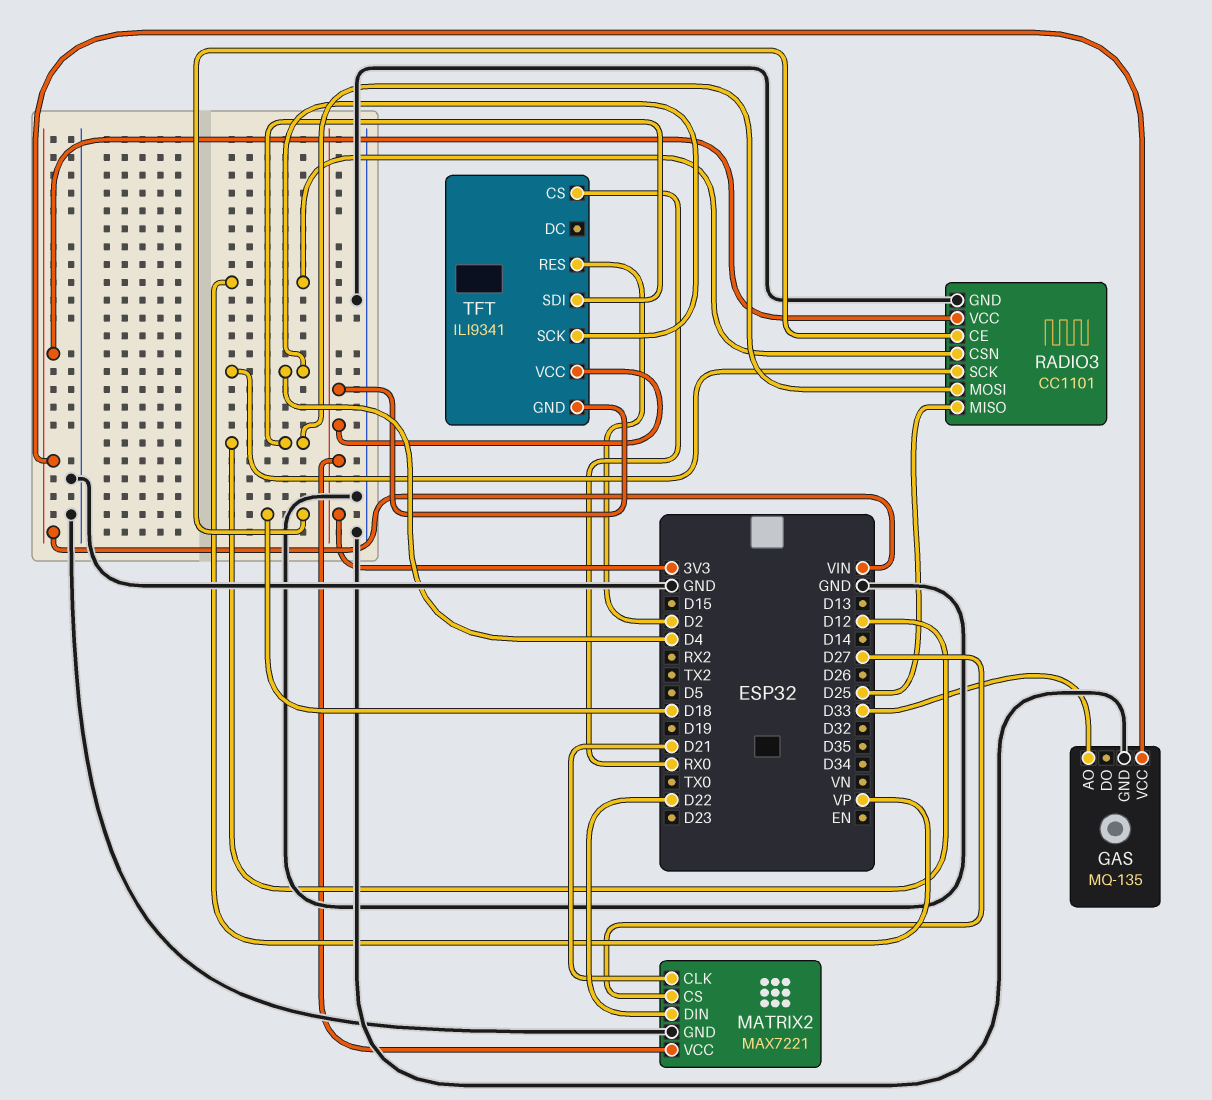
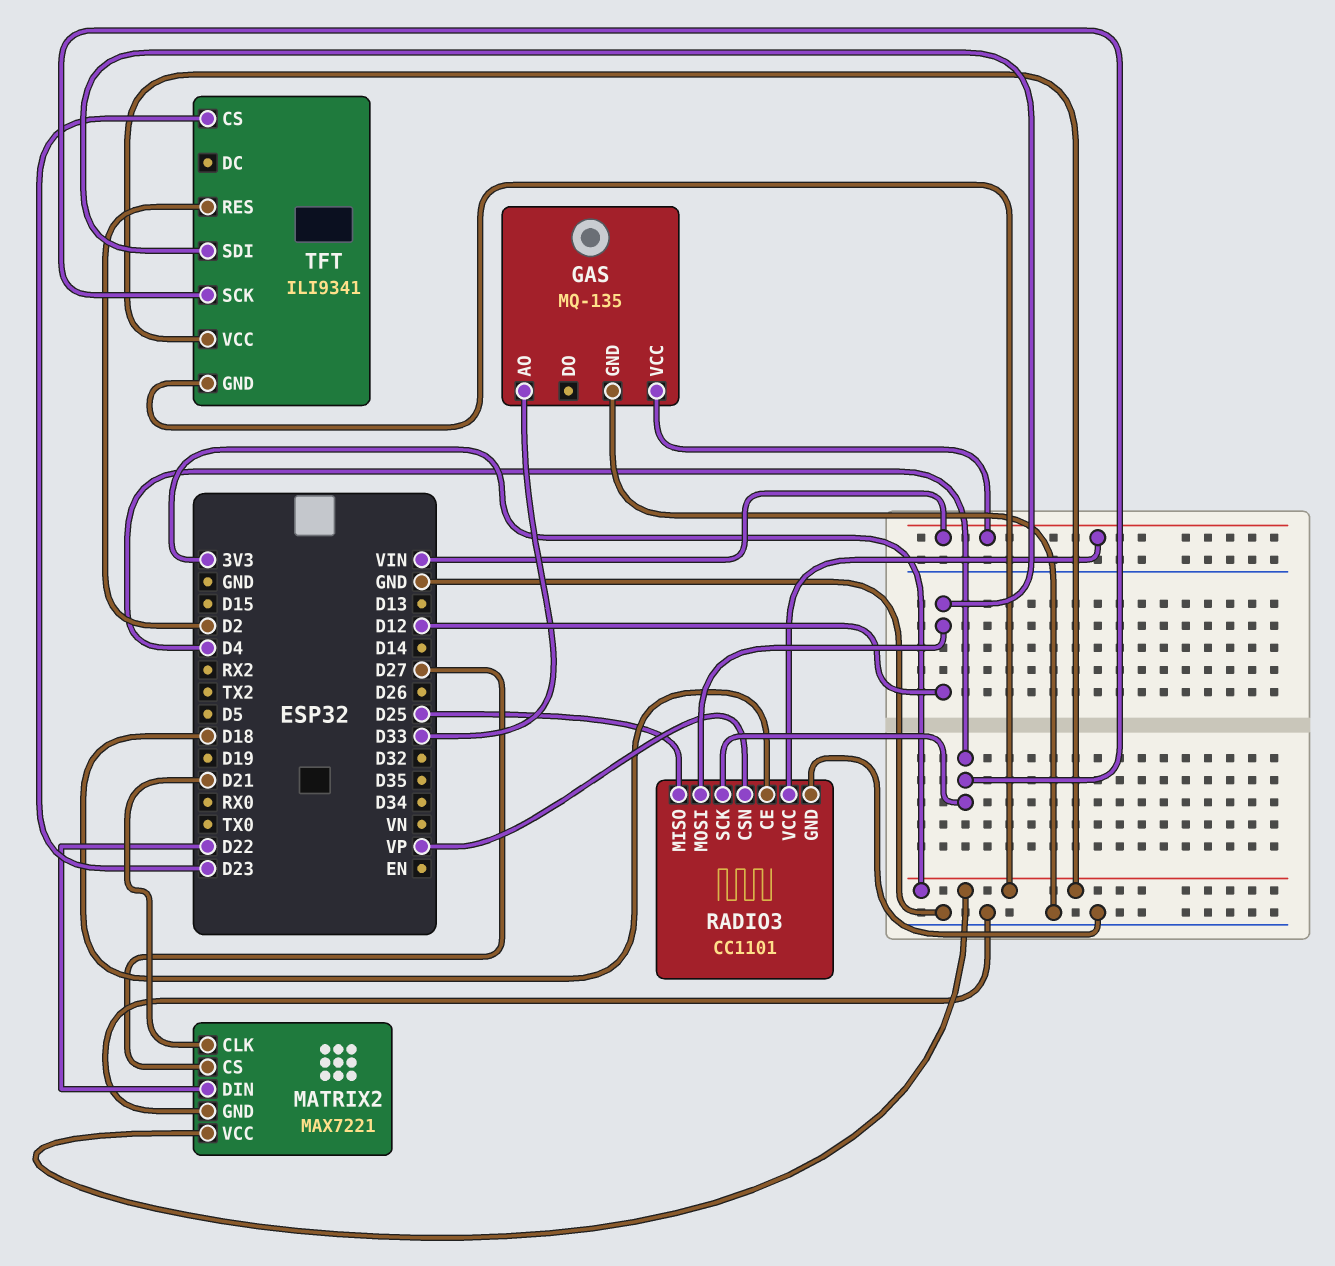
TFT pin CS: RX0 -> D23

